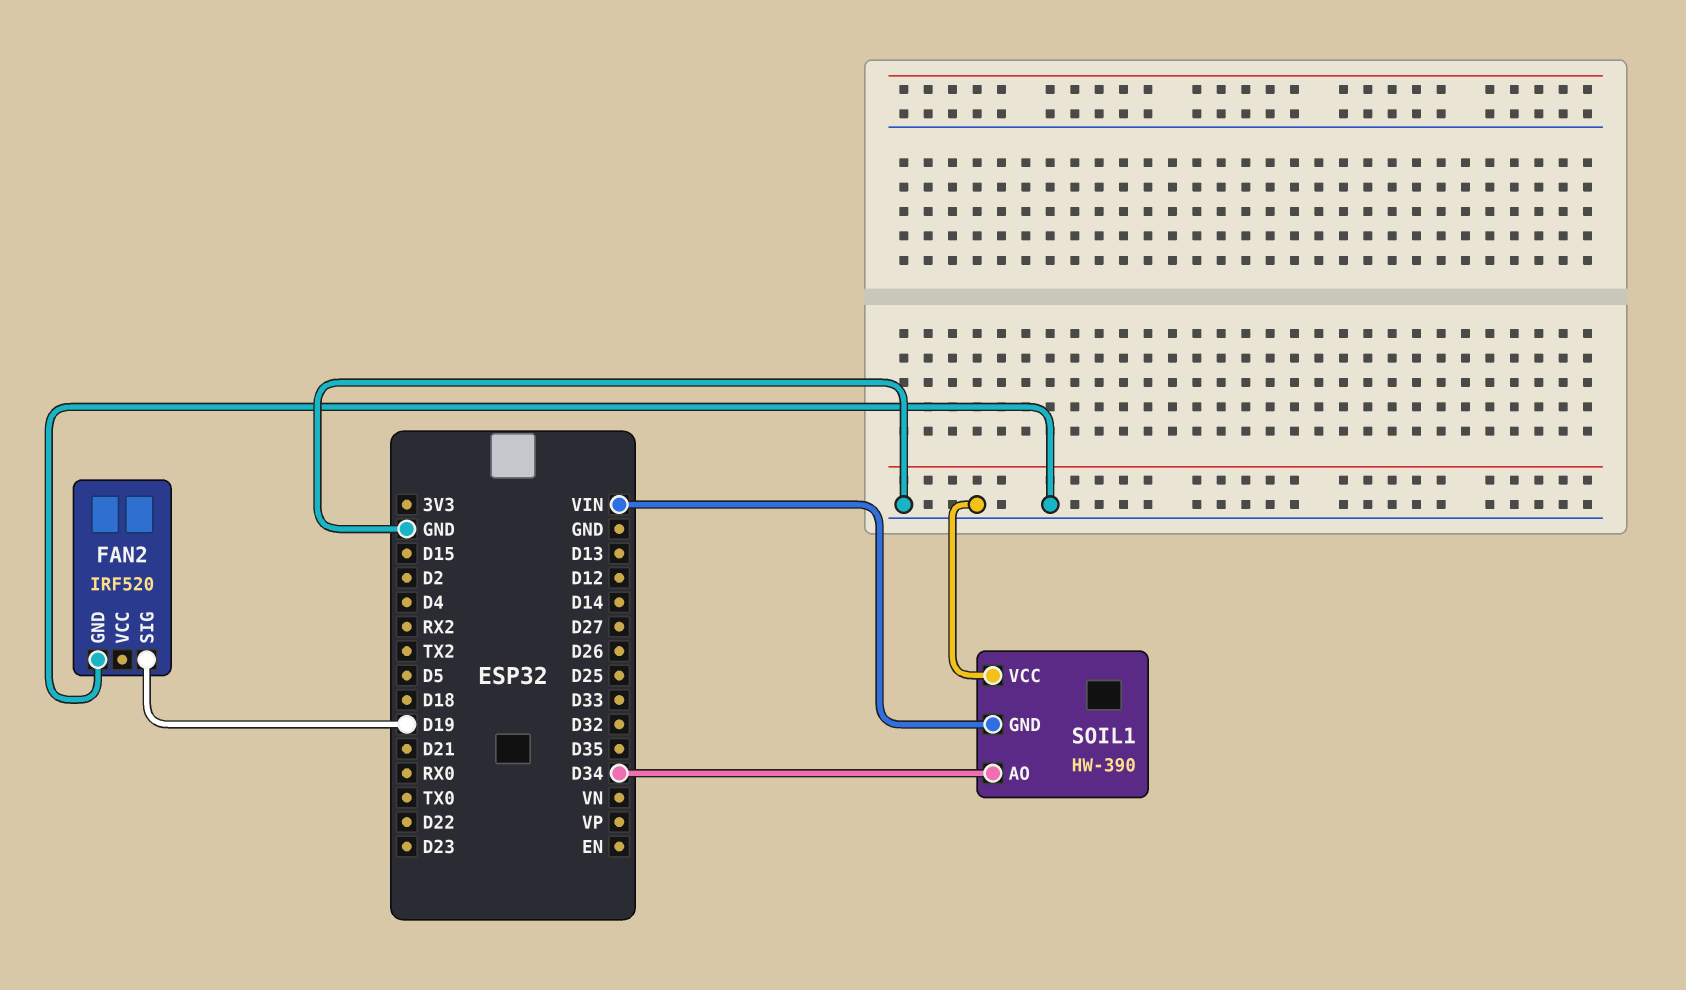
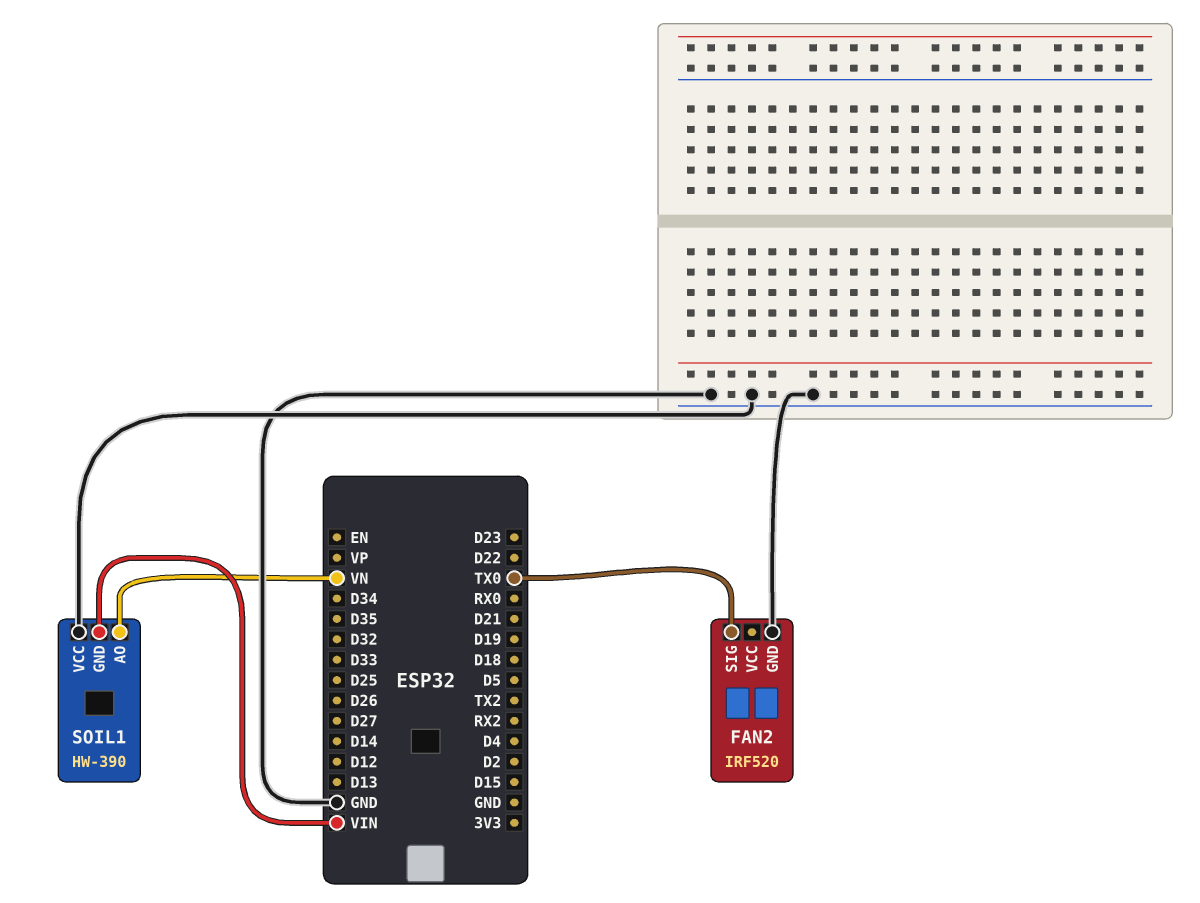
FAN2 pin SIG: D19 -> TX0
SOIL1 pin AO: D34 -> VN

